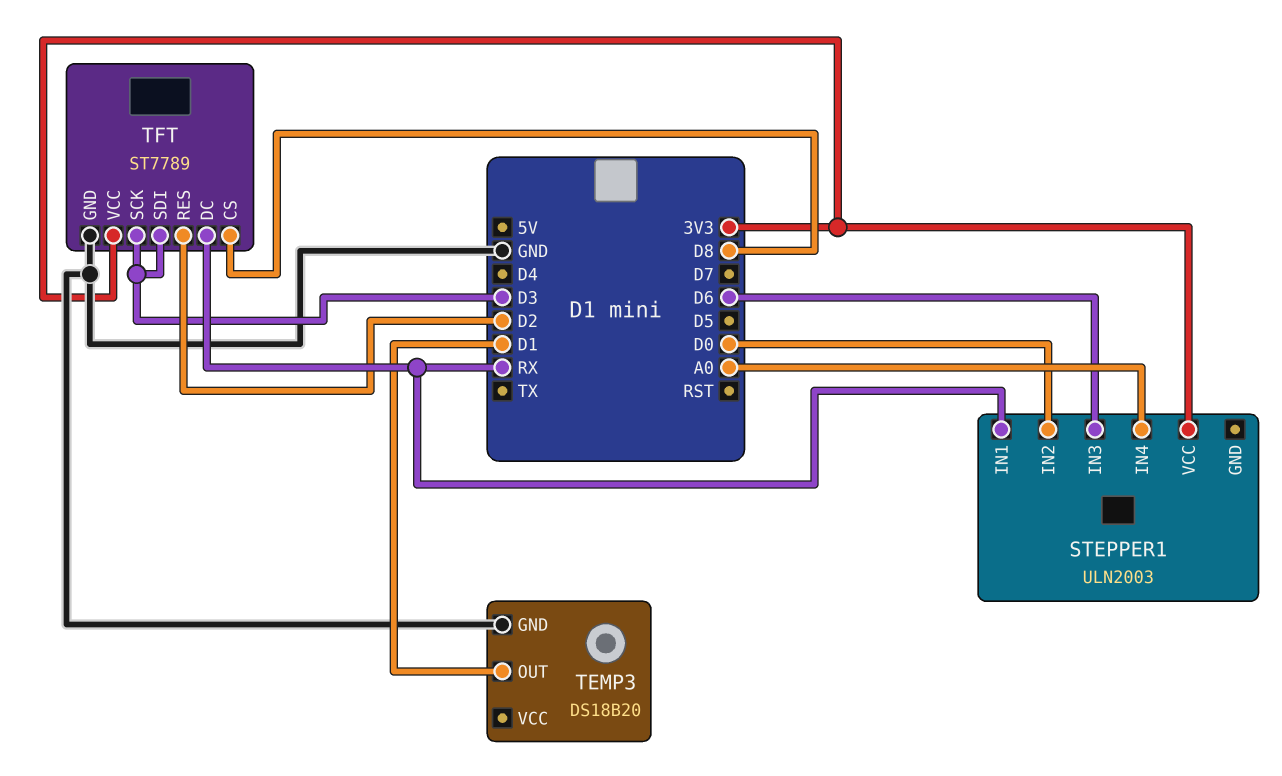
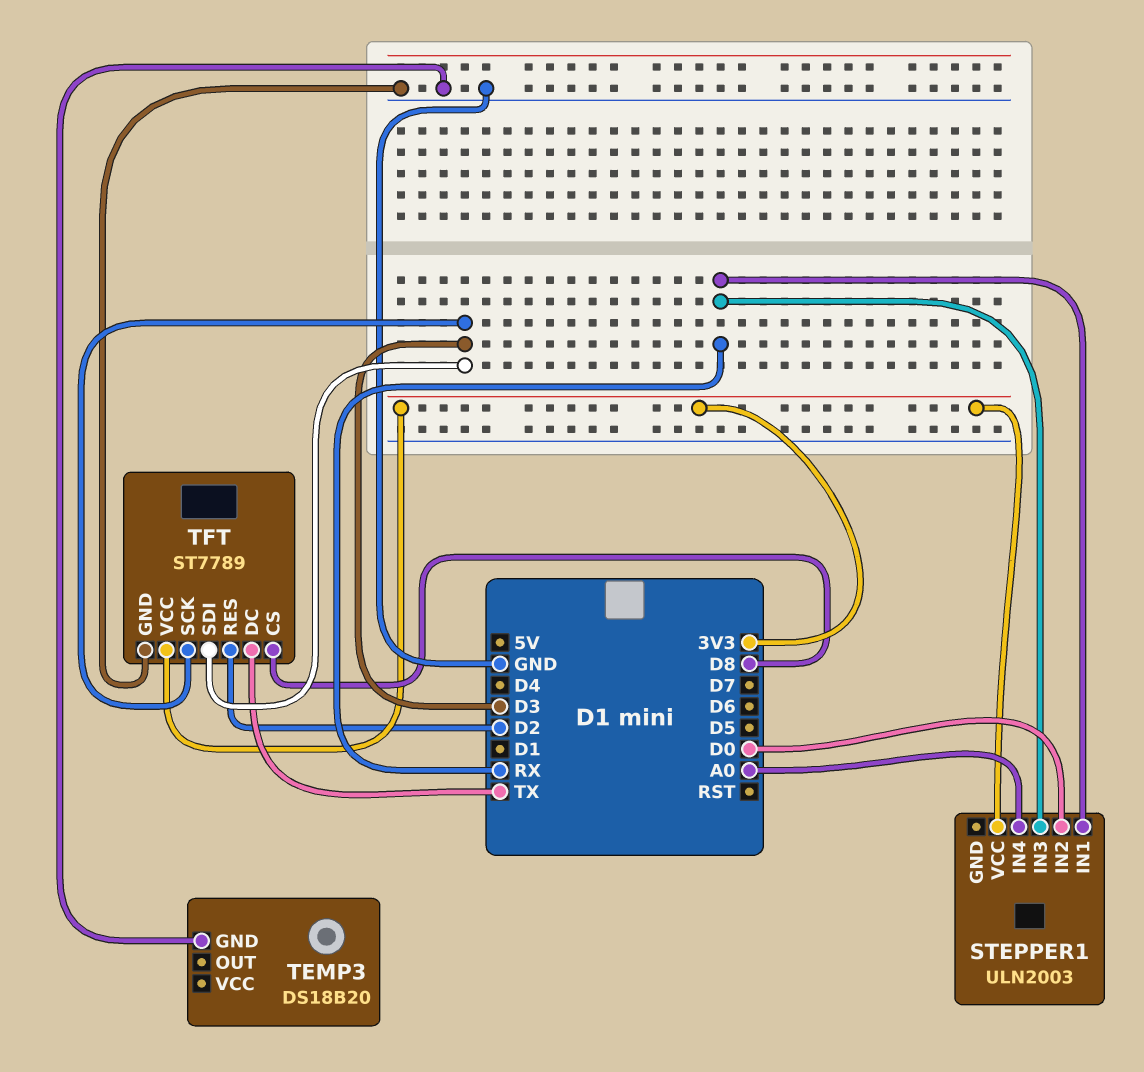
STEPPER1 pin IN3: D6 -> RX
TEMP3 pin OUT: D1 -> none
TFT pin DC: RX -> TX

